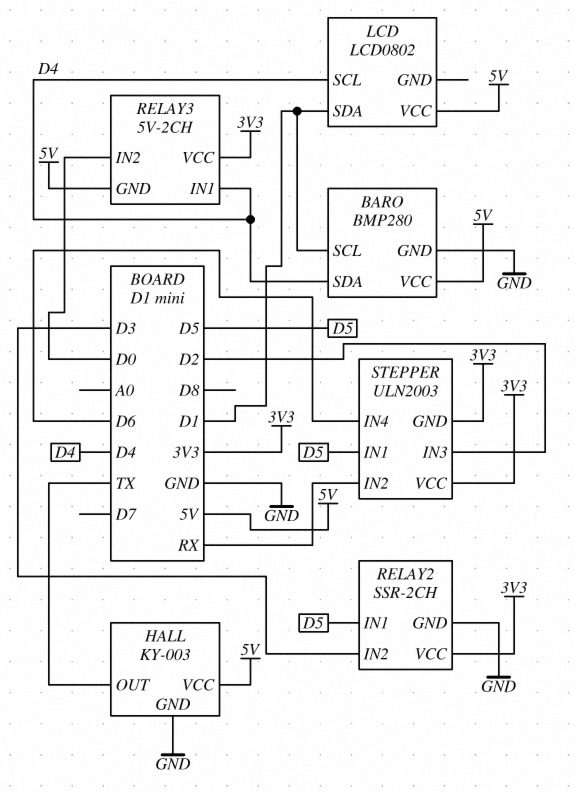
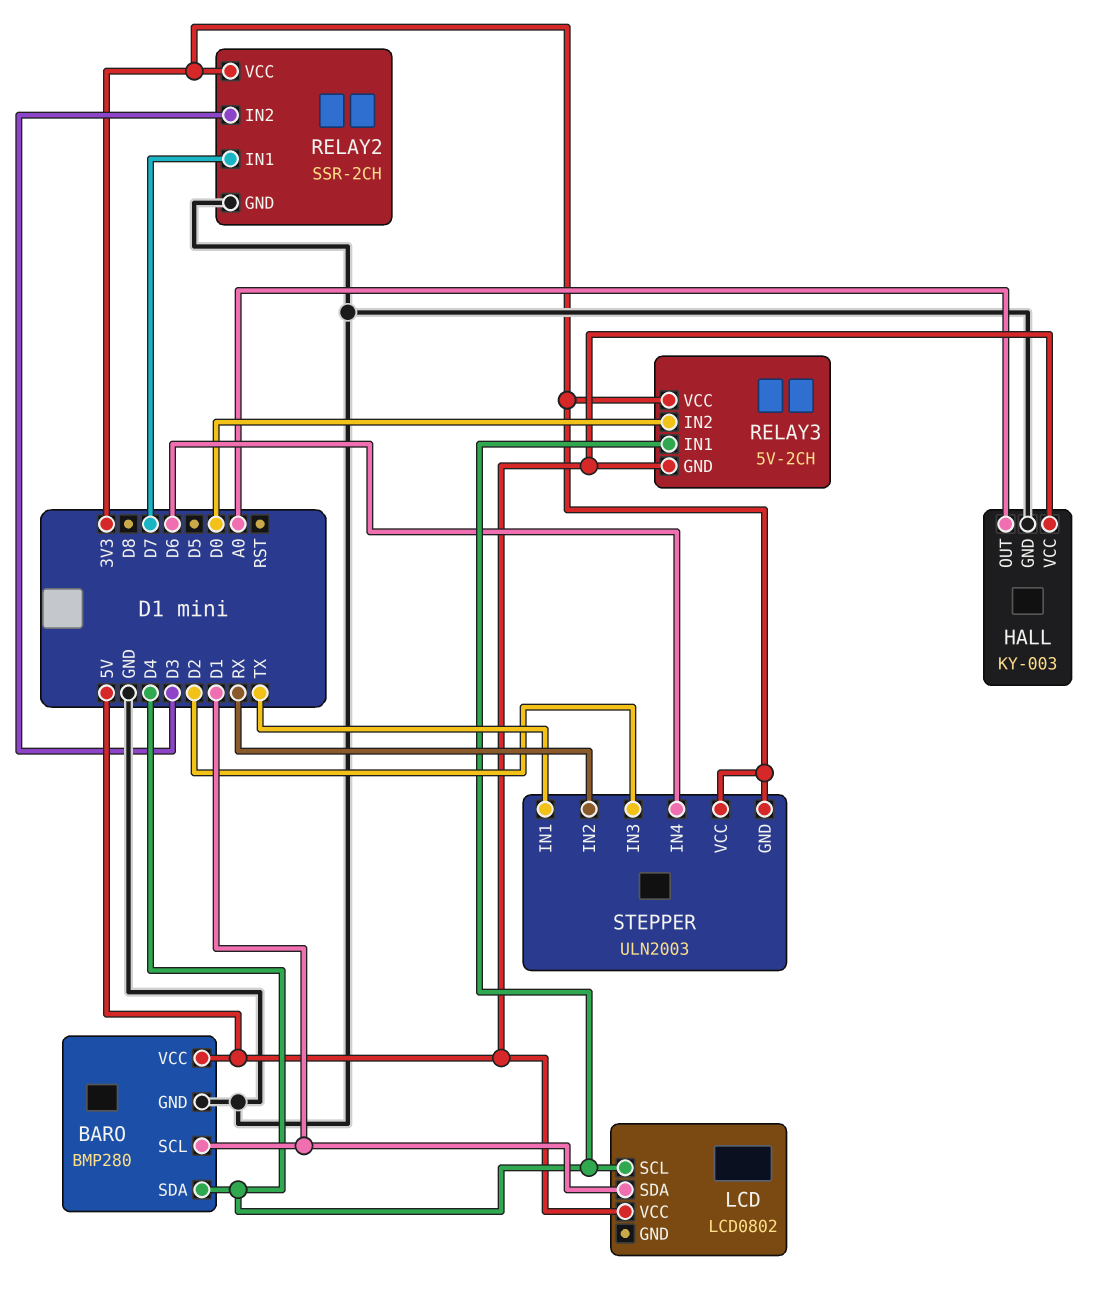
HALL pin OUT: TX -> A0
RELAY2 pin IN1: D5 -> D7
STEPPER pin IN1: D5 -> TX

